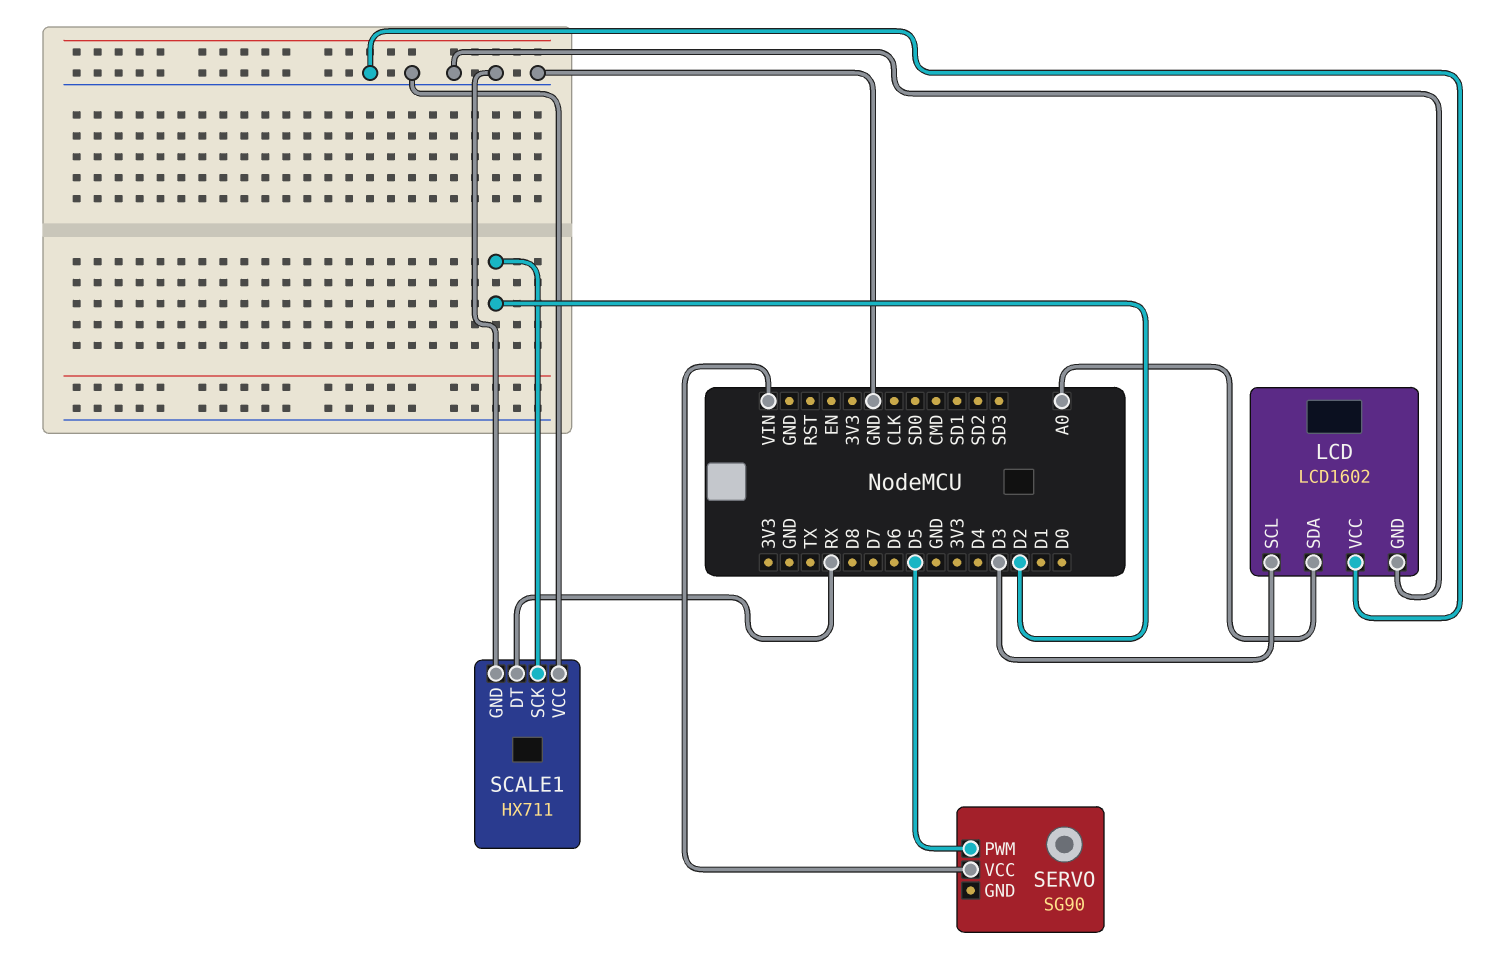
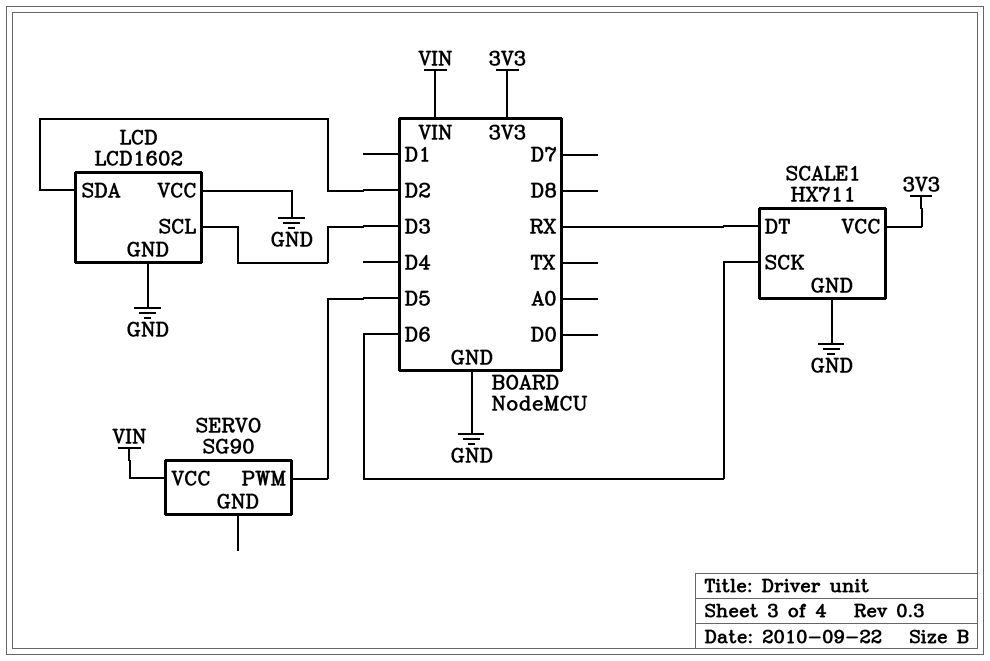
LCD pin SDA: A0 -> D2
SCALE1 pin SCK: D2 -> D6
SCALE1 pin VCC: GND -> 3V3

